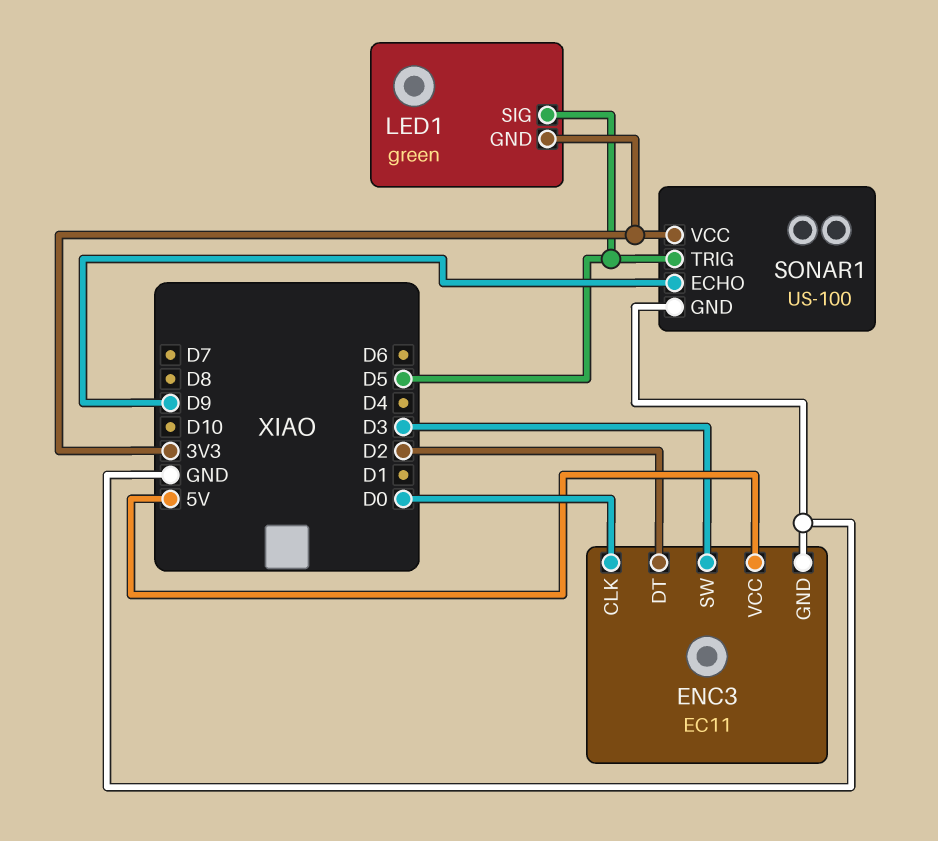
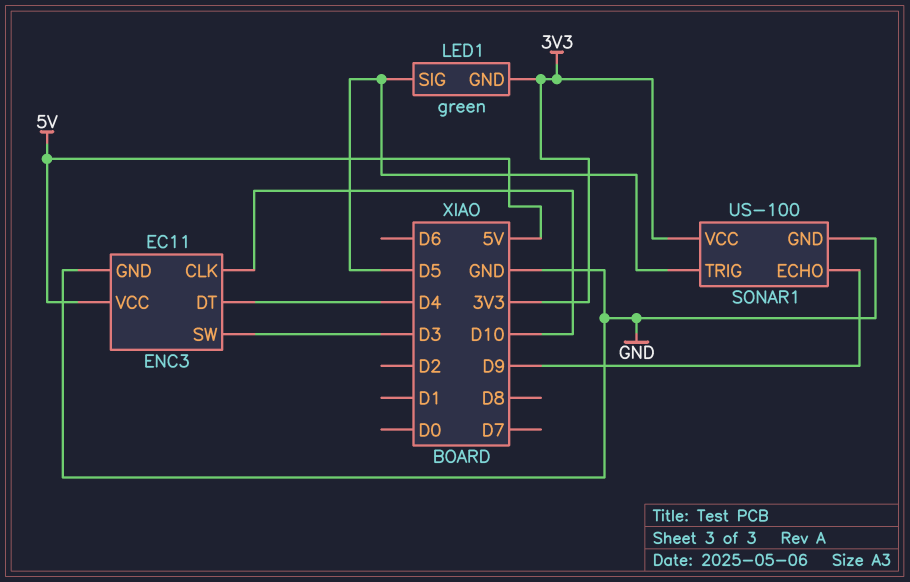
ENC3 pin CLK: D0 -> D10
ENC3 pin DT: D2 -> D4

